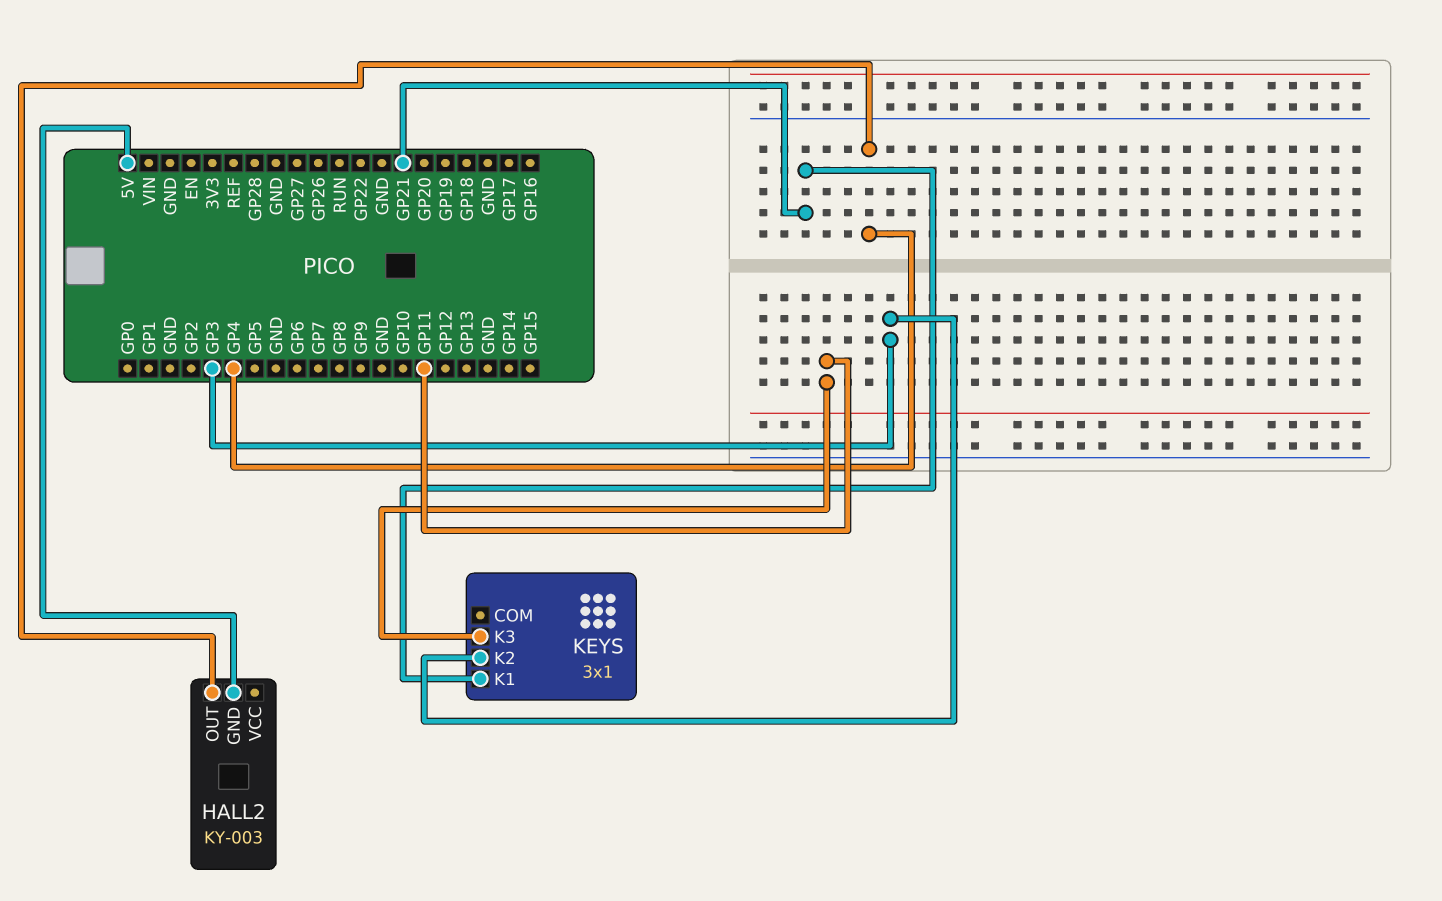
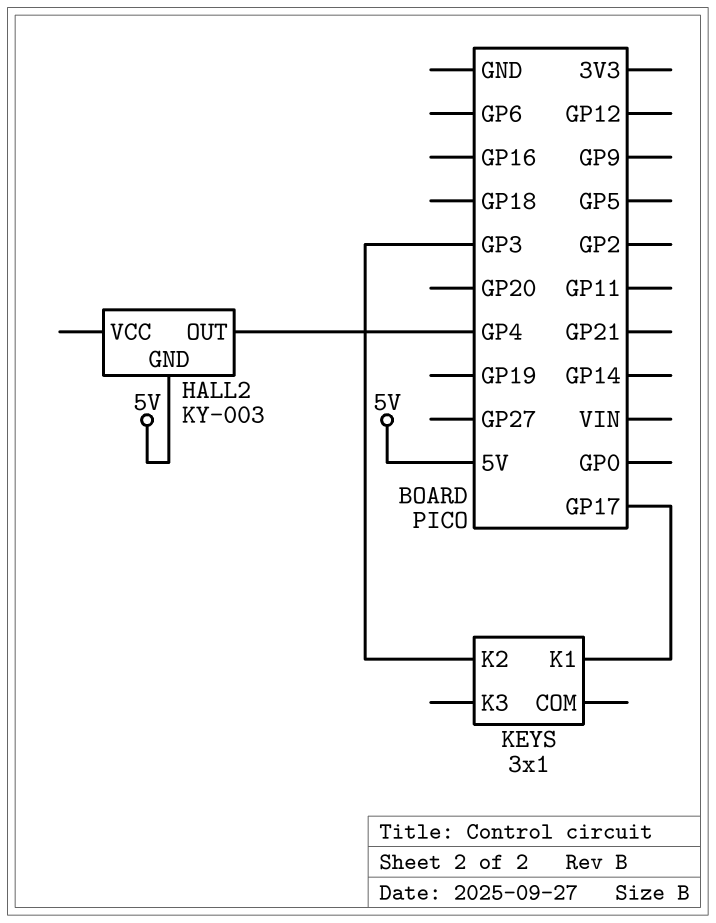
KEYS pin K1: GP21 -> GP17
KEYS pin K3: GP11 -> none

